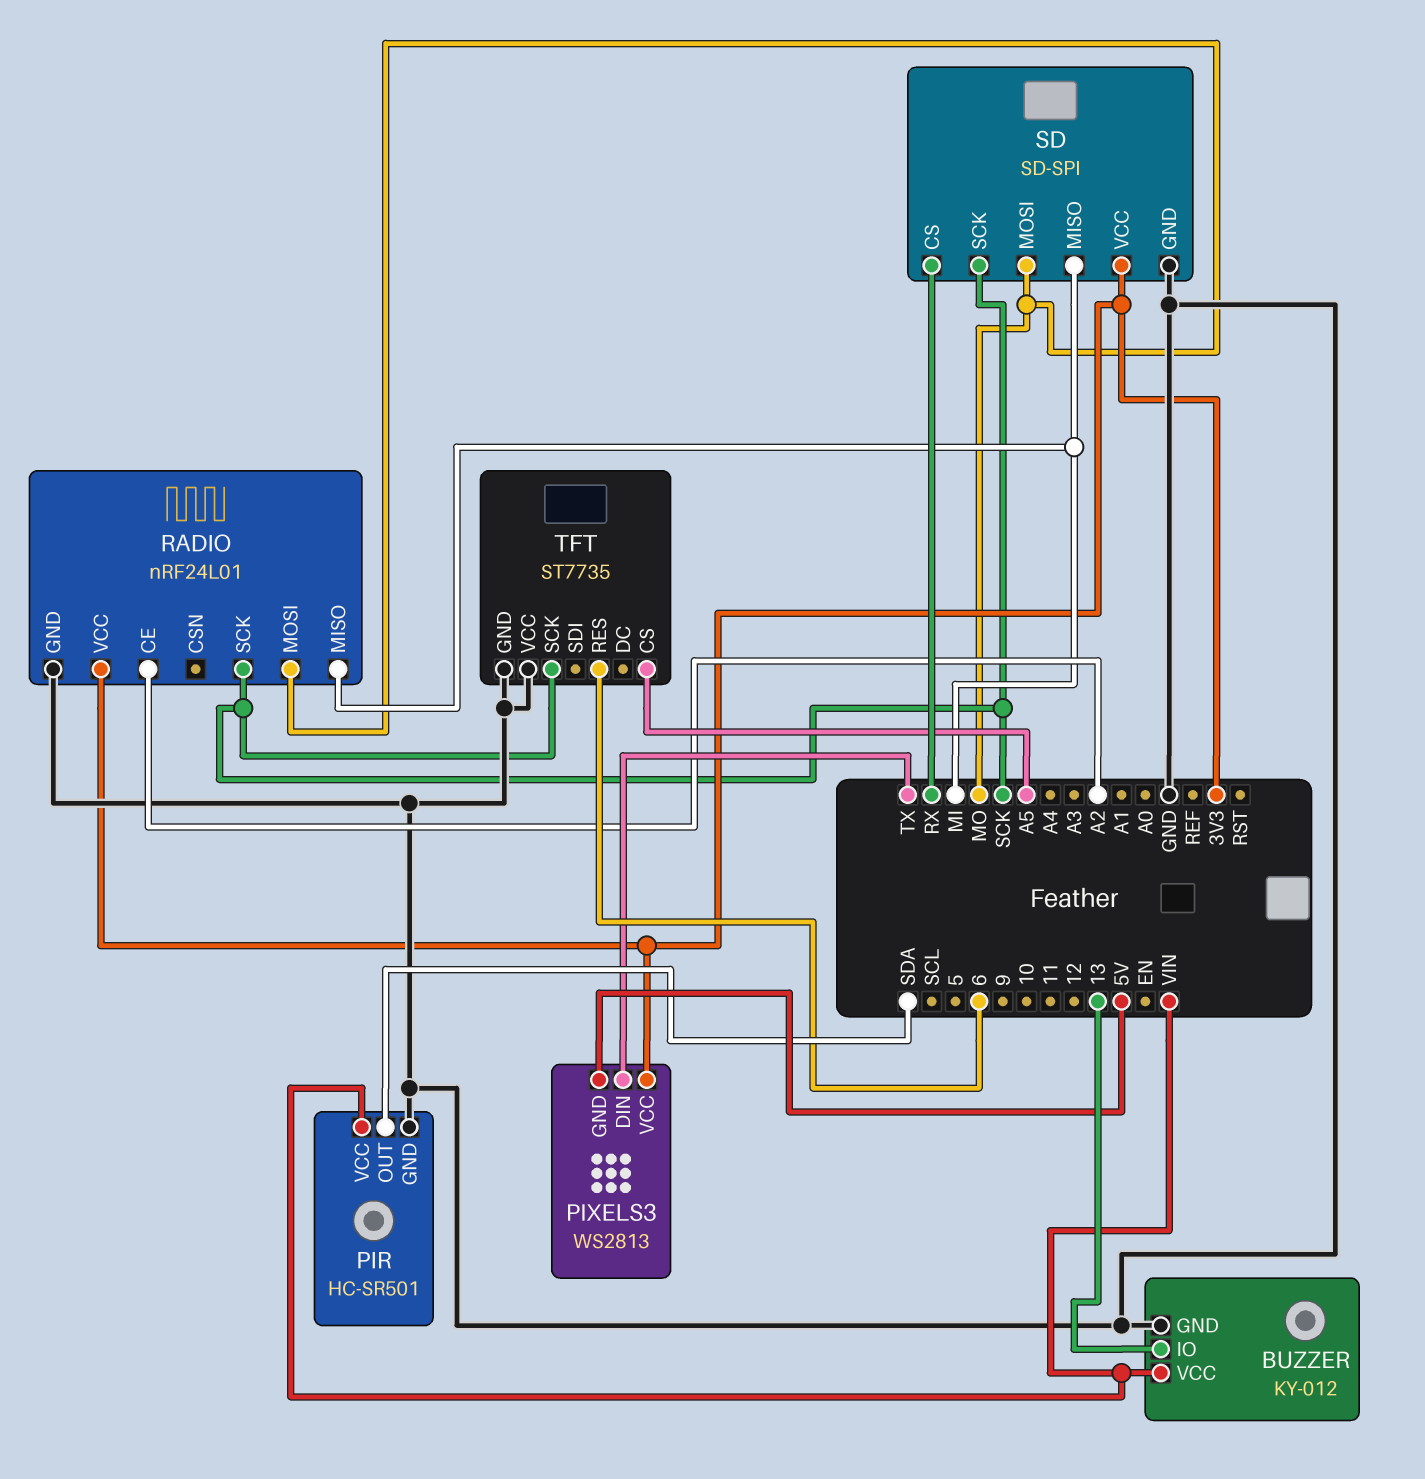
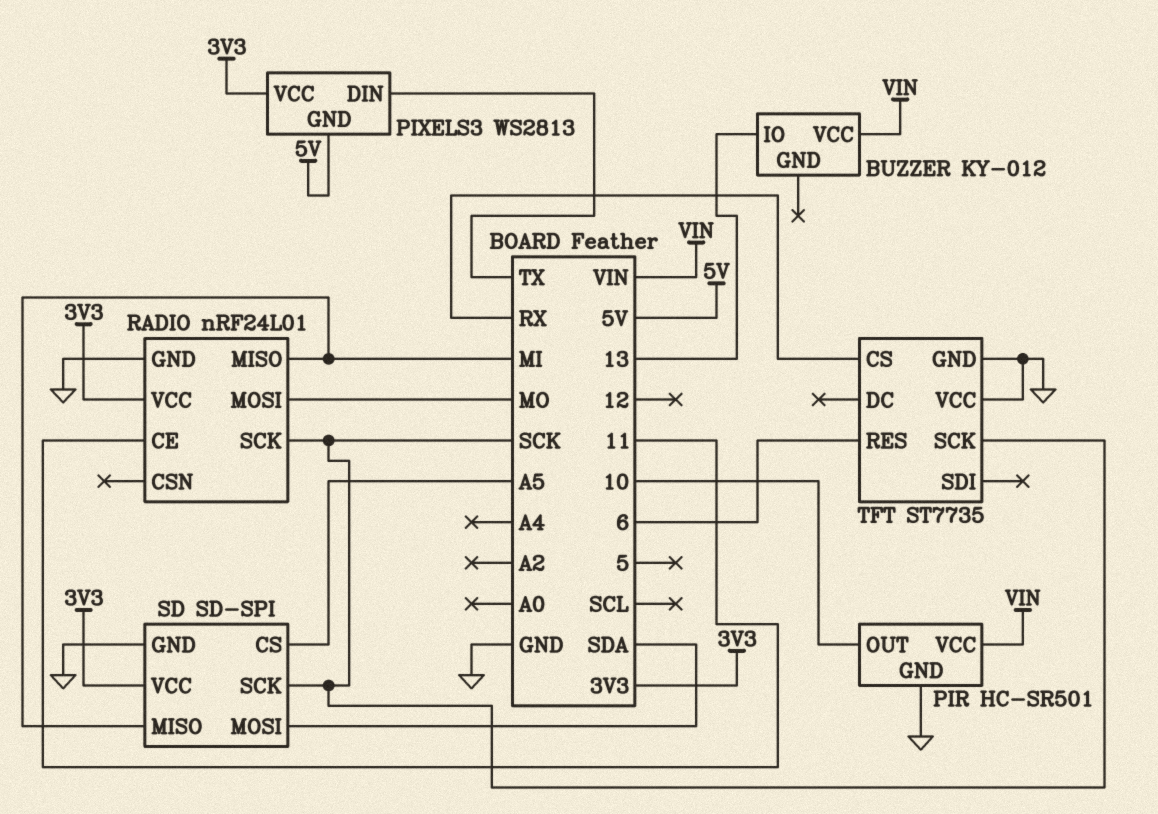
BUZZER pin GND: GND -> none
PIR pin OUT: SDA -> 10
RADIO pin CE: A2 -> 11
SD pin CS: RX -> A5
SD pin MOSI: MO -> SDA
TFT pin CS: A5 -> RX

